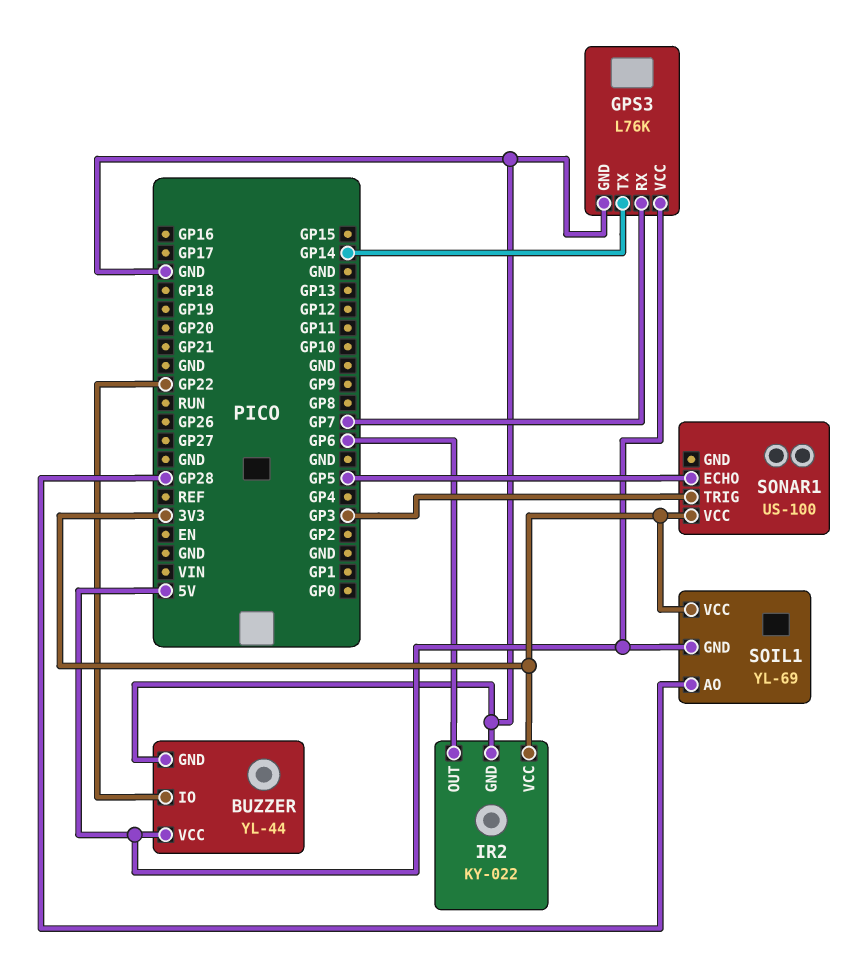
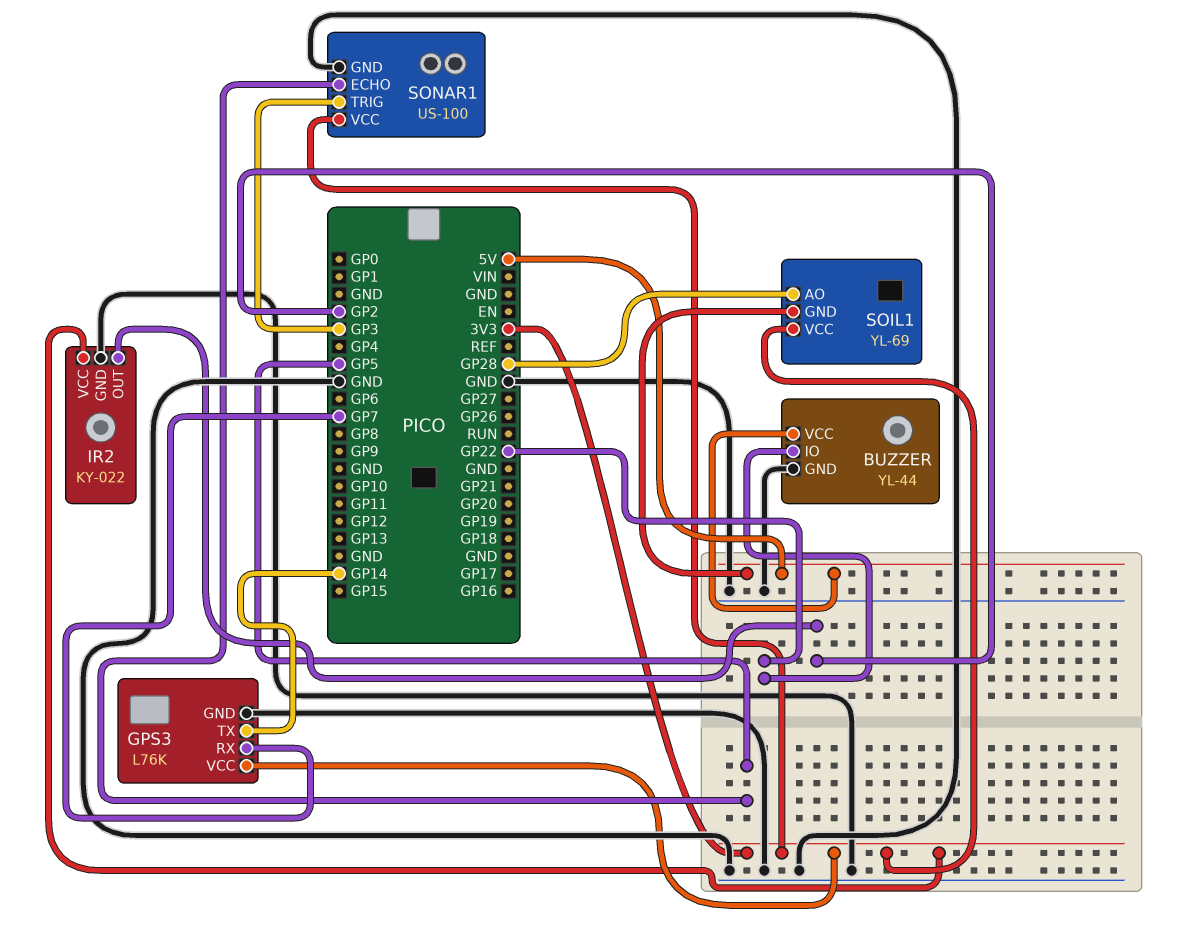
GPS3 pin VCC: 5V -> 3V3
IR2 pin OUT: GP6 -> GP2
SONAR1 pin GND: none -> GND

